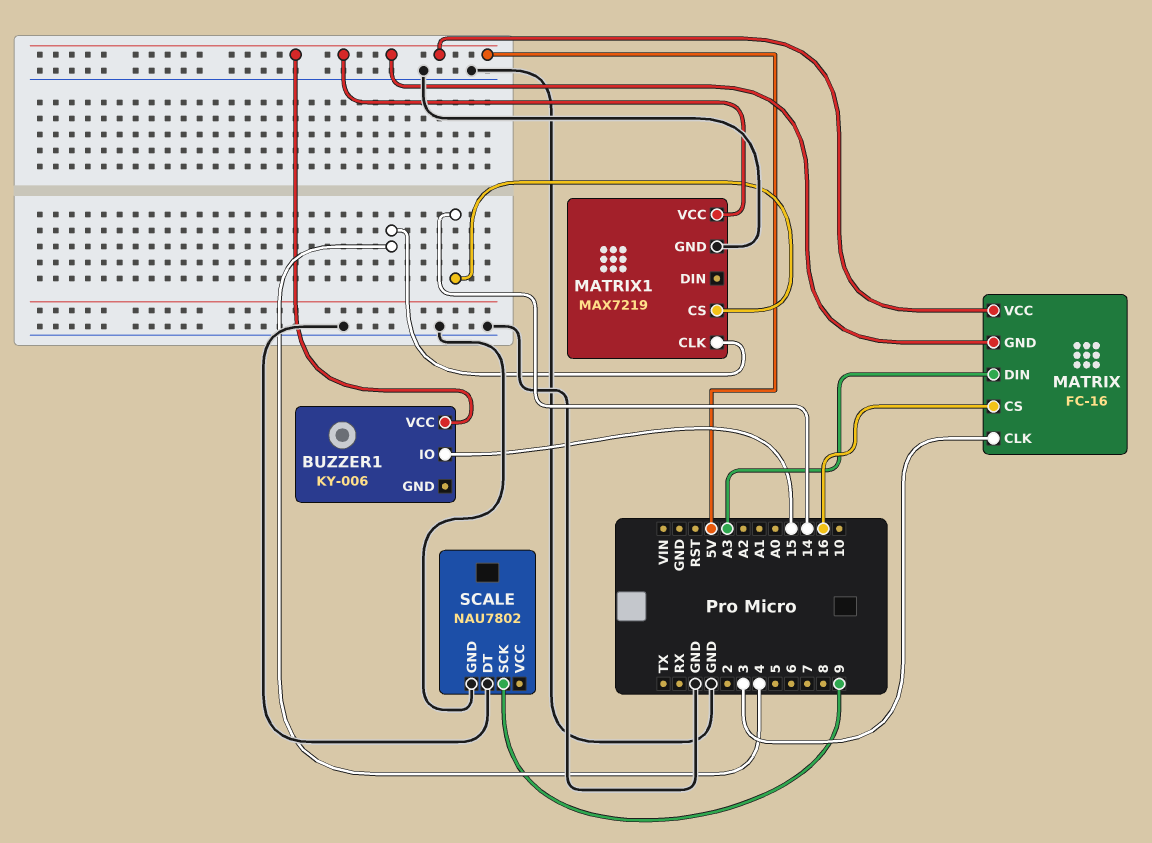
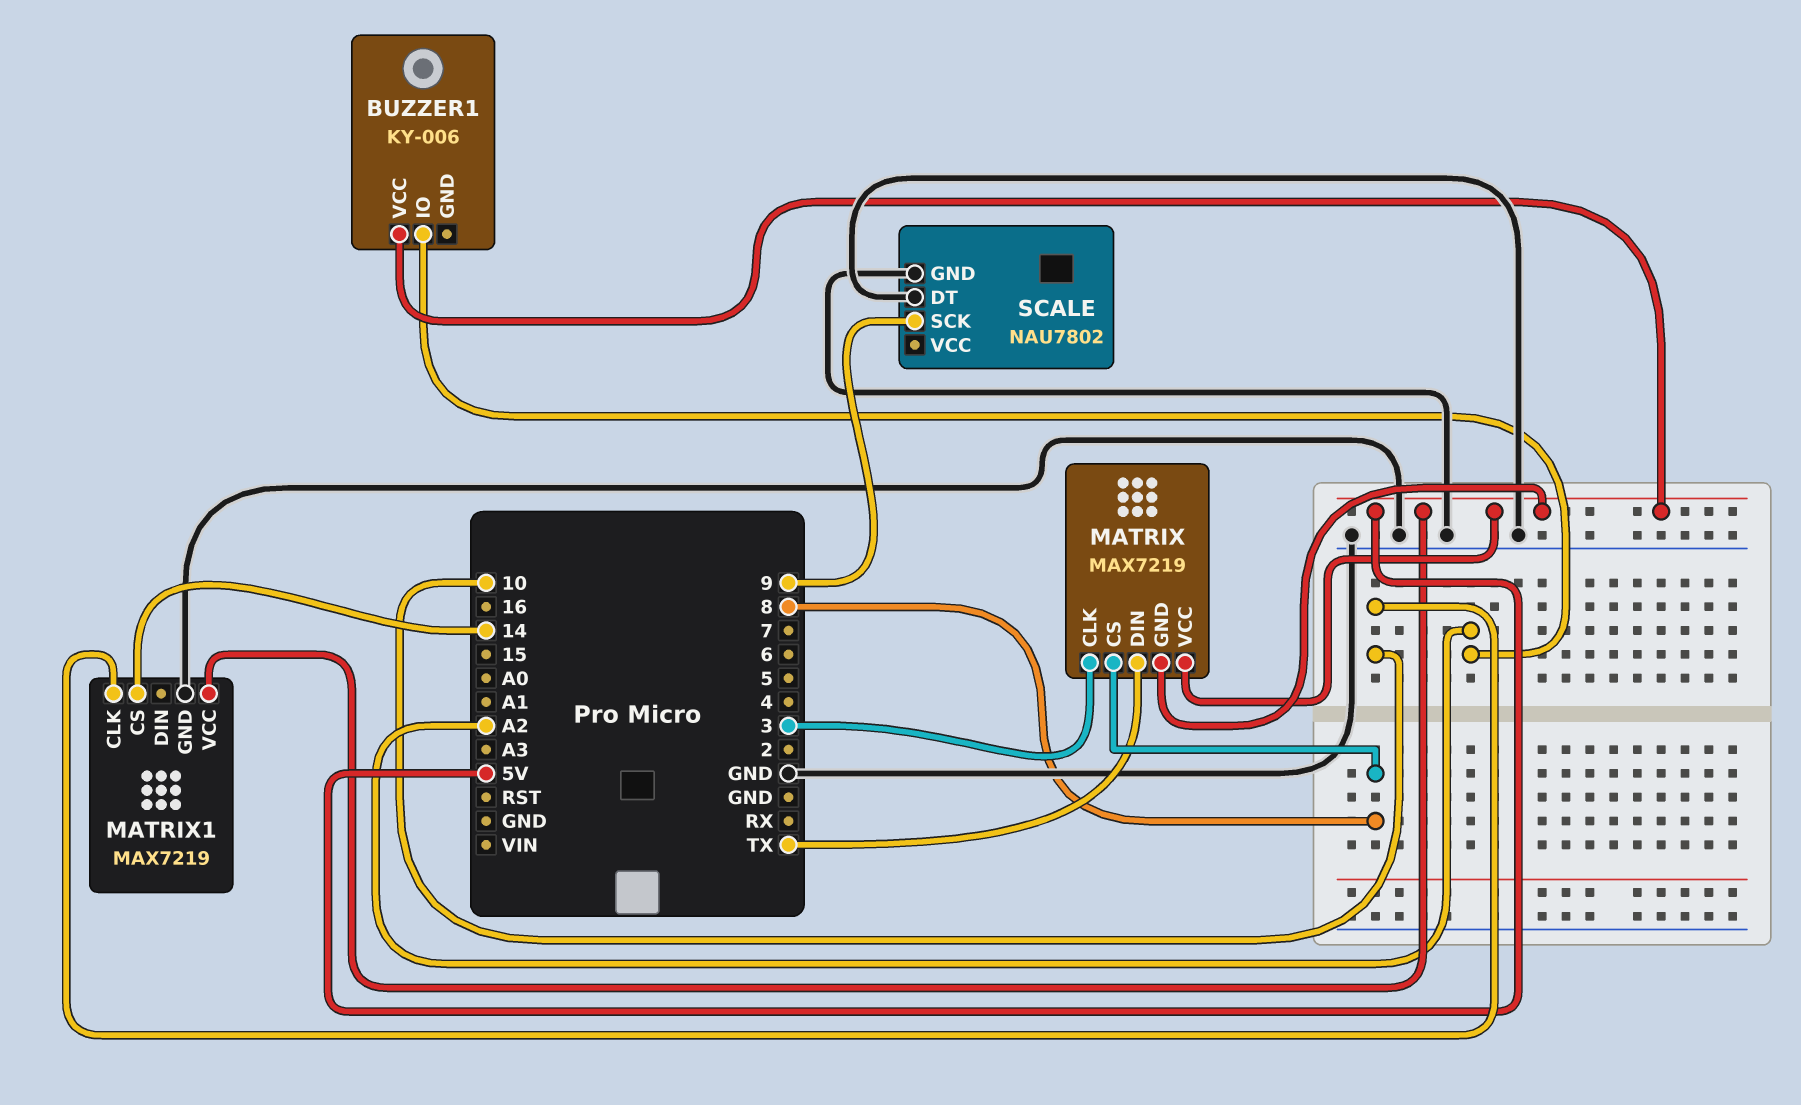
BUZZER1 pin IO: 15 -> A2
MATRIX: FC-16 -> MAX7219
MATRIX pin CS: 16 -> 8
MATRIX pin DIN: A3 -> TX
MATRIX1 pin CLK: 4 -> 10

